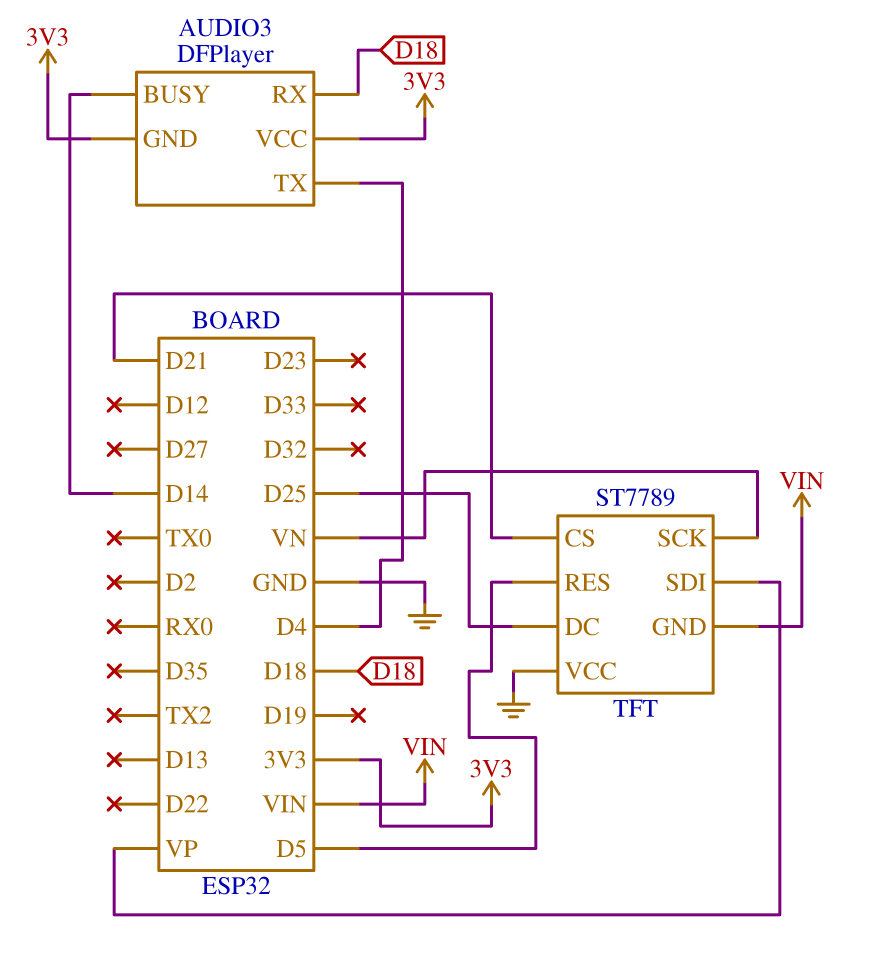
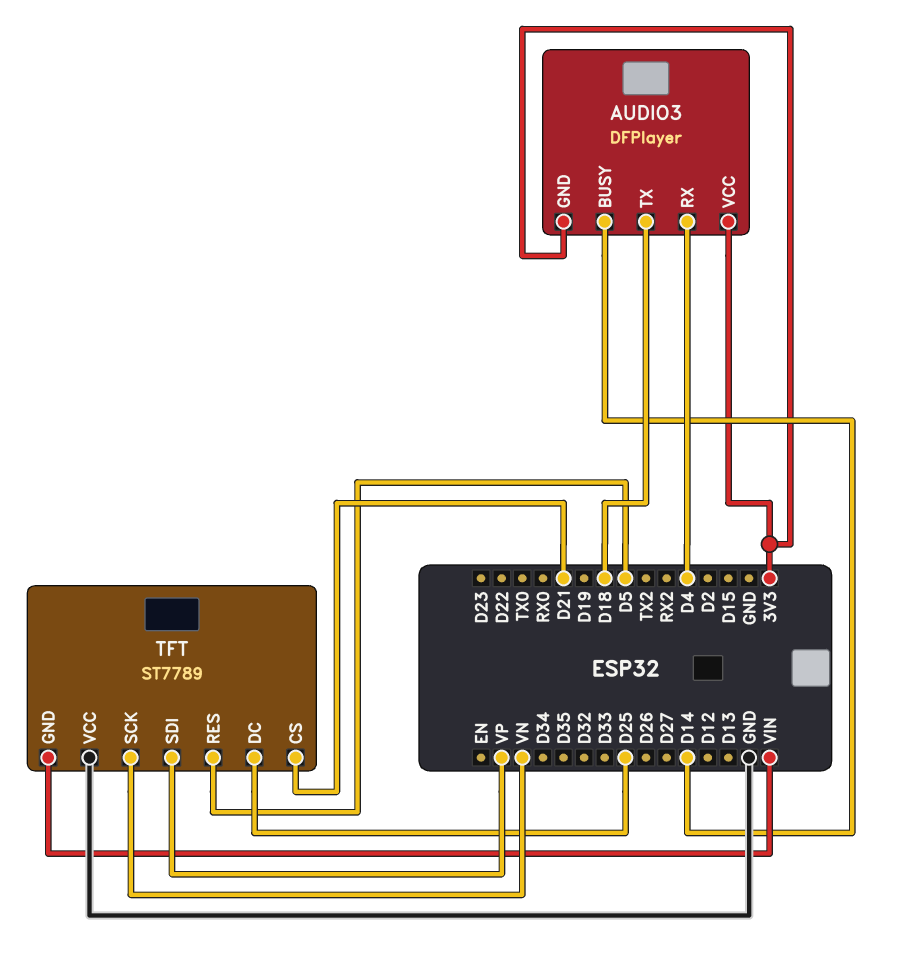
AUDIO3 pin RX: D18 -> D4
AUDIO3 pin TX: D4 -> D18

